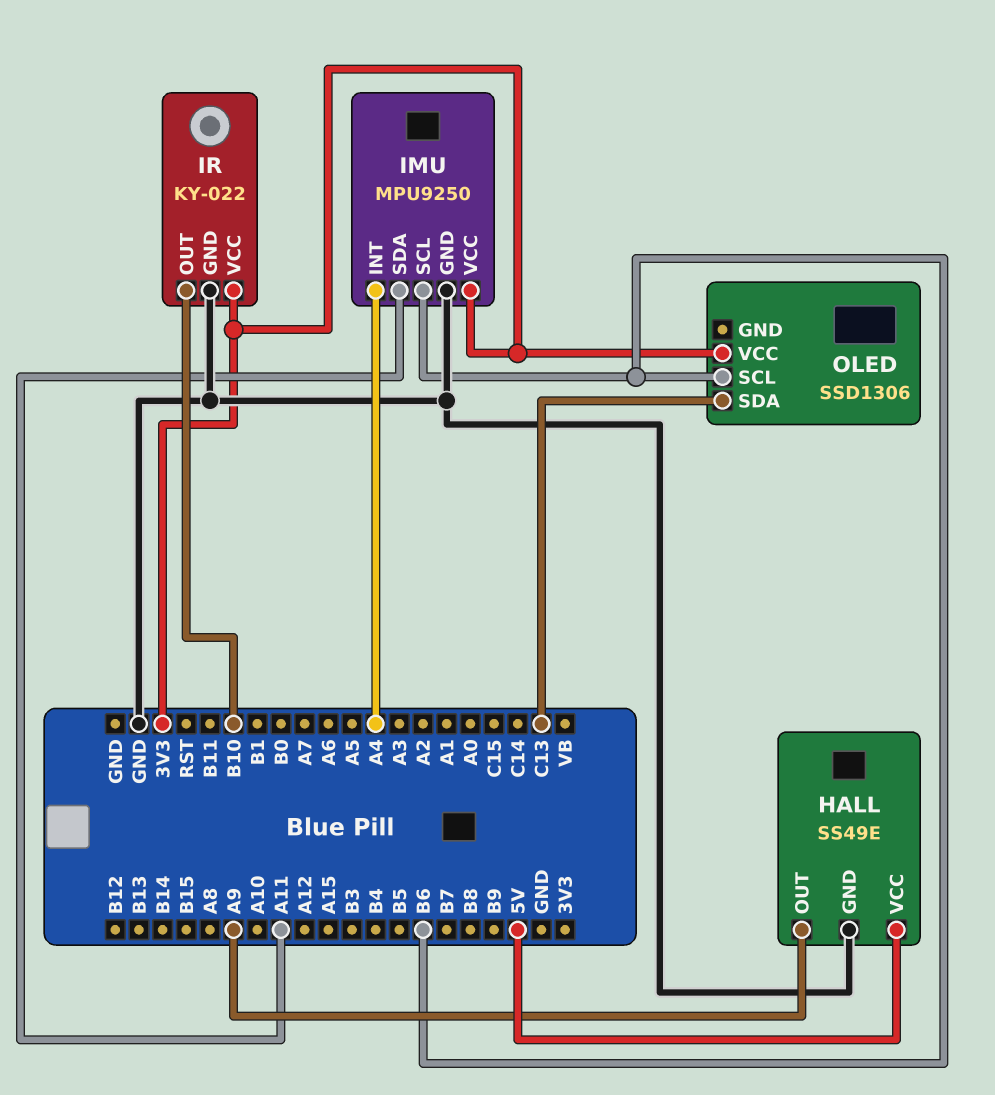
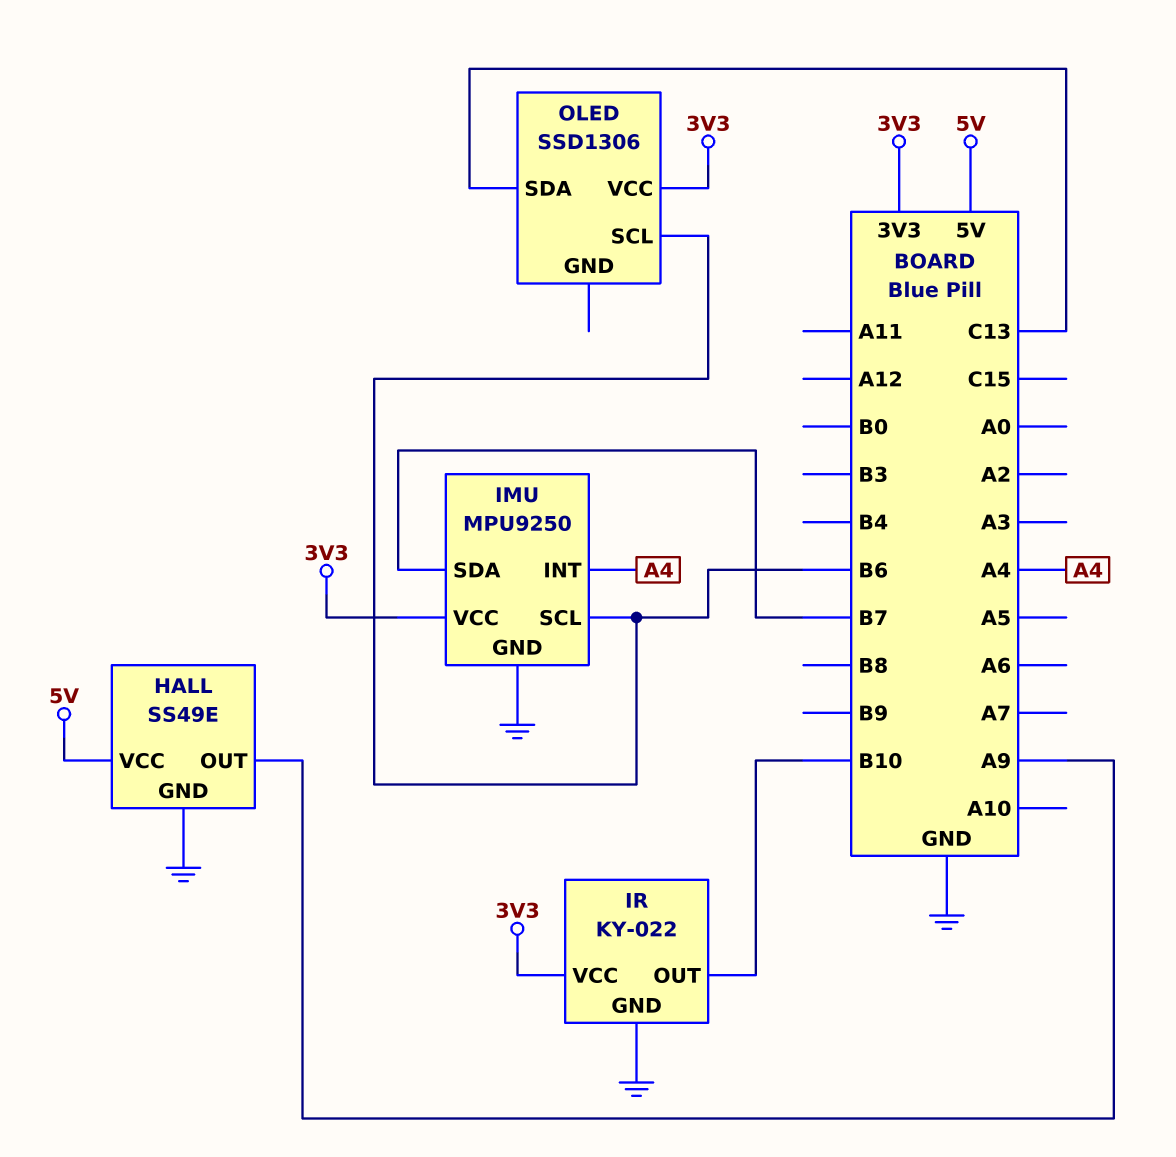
IMU pin SDA: A11 -> B7

